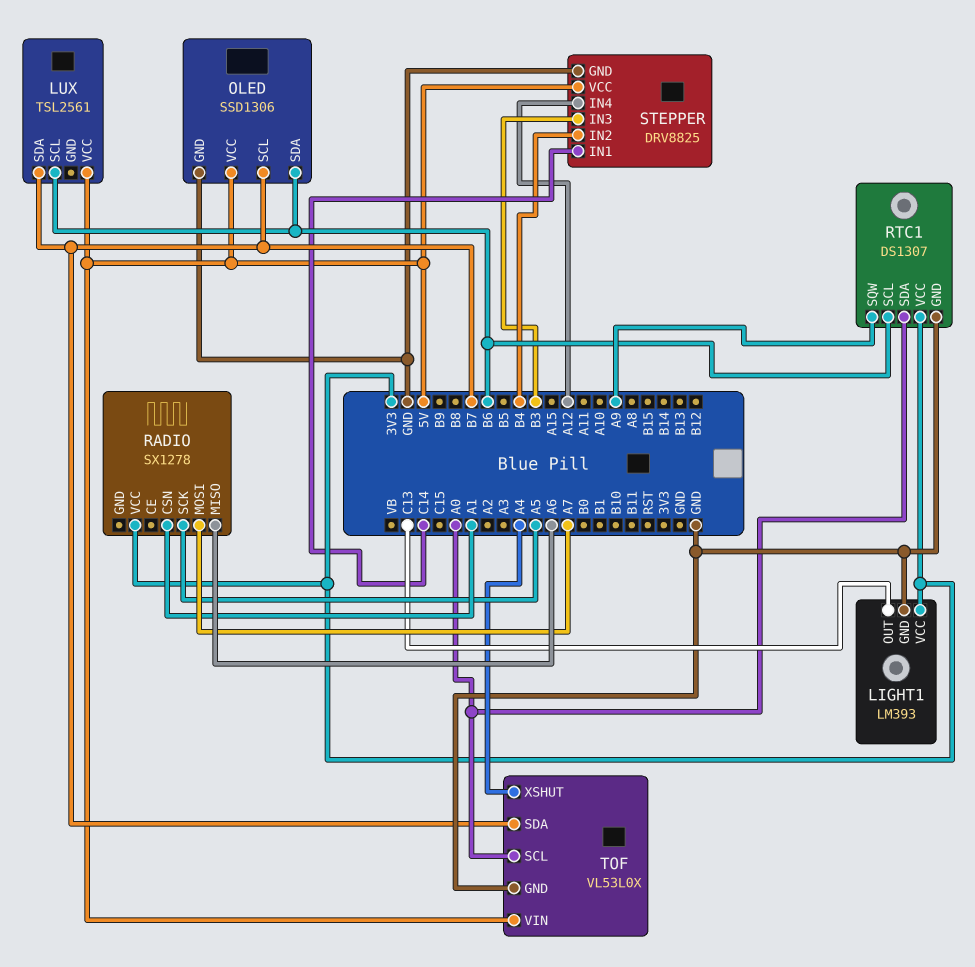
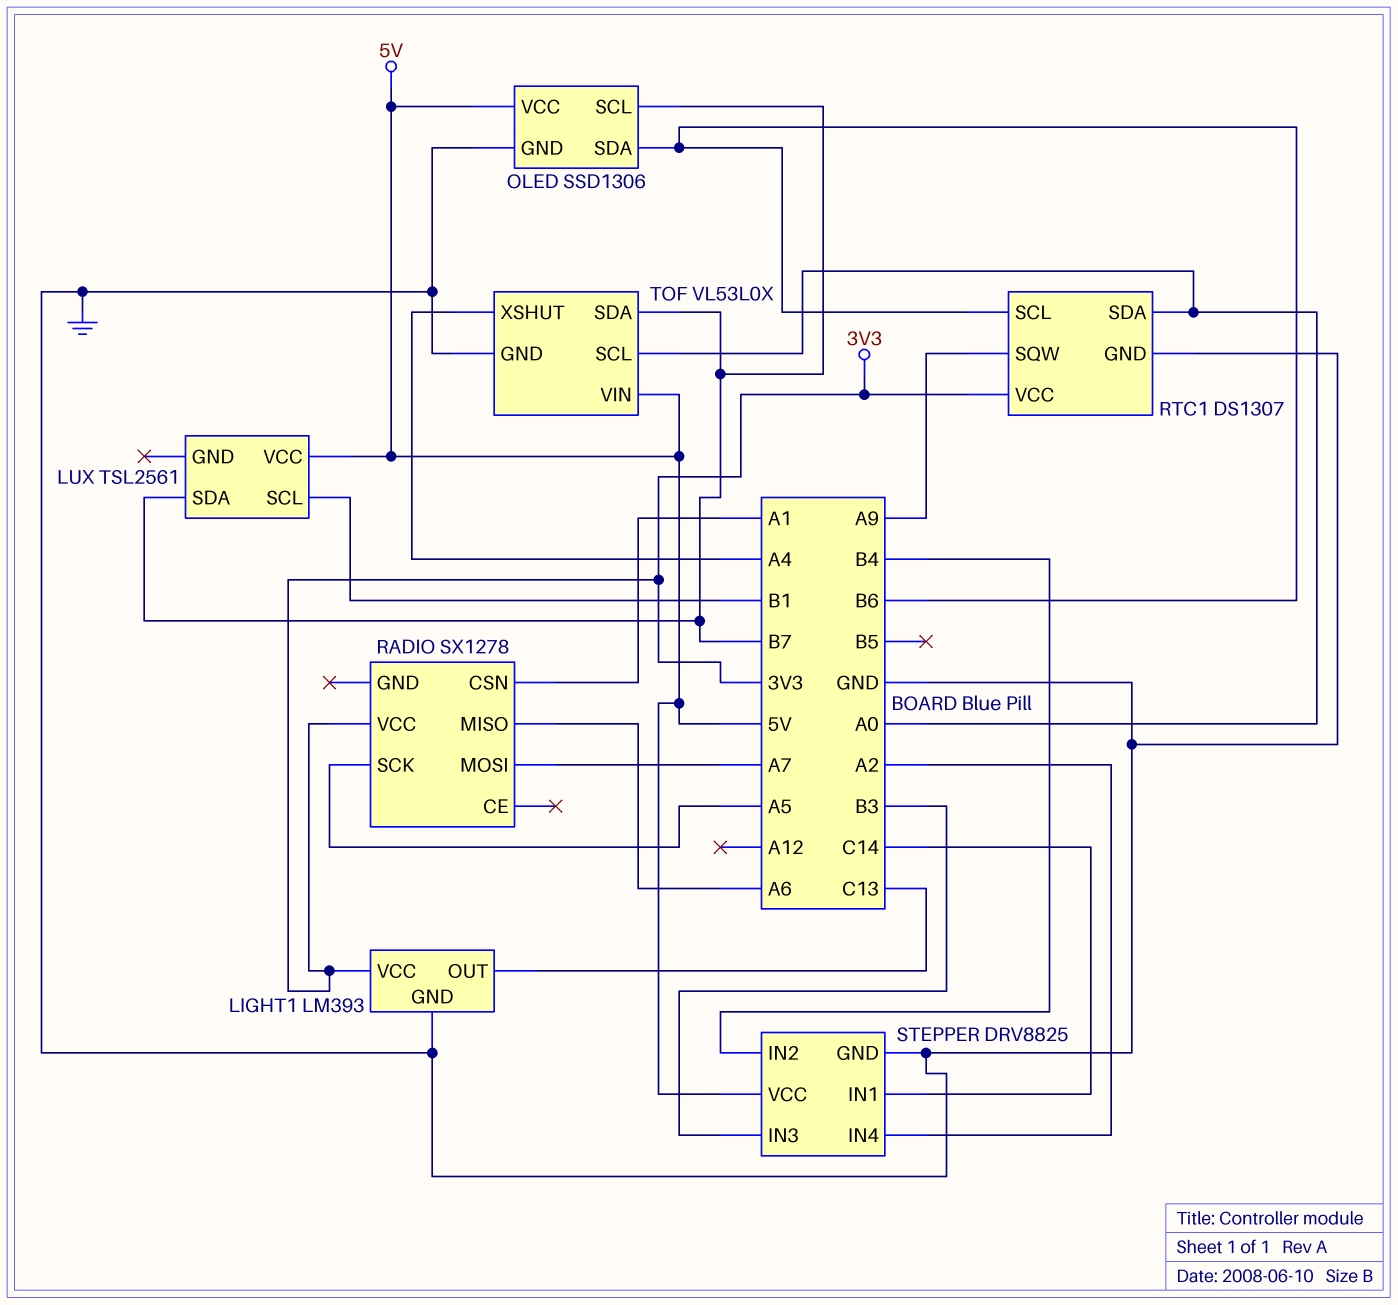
LUX pin SCL: B6 -> B1
STEPPER pin IN4: A12 -> A2

